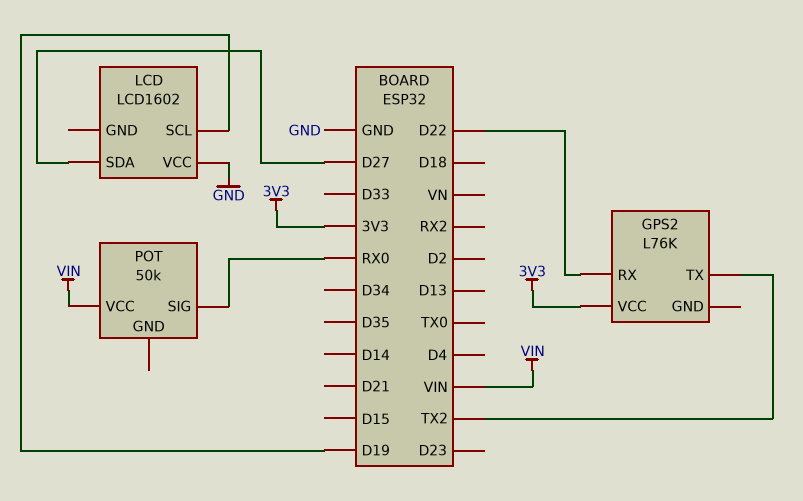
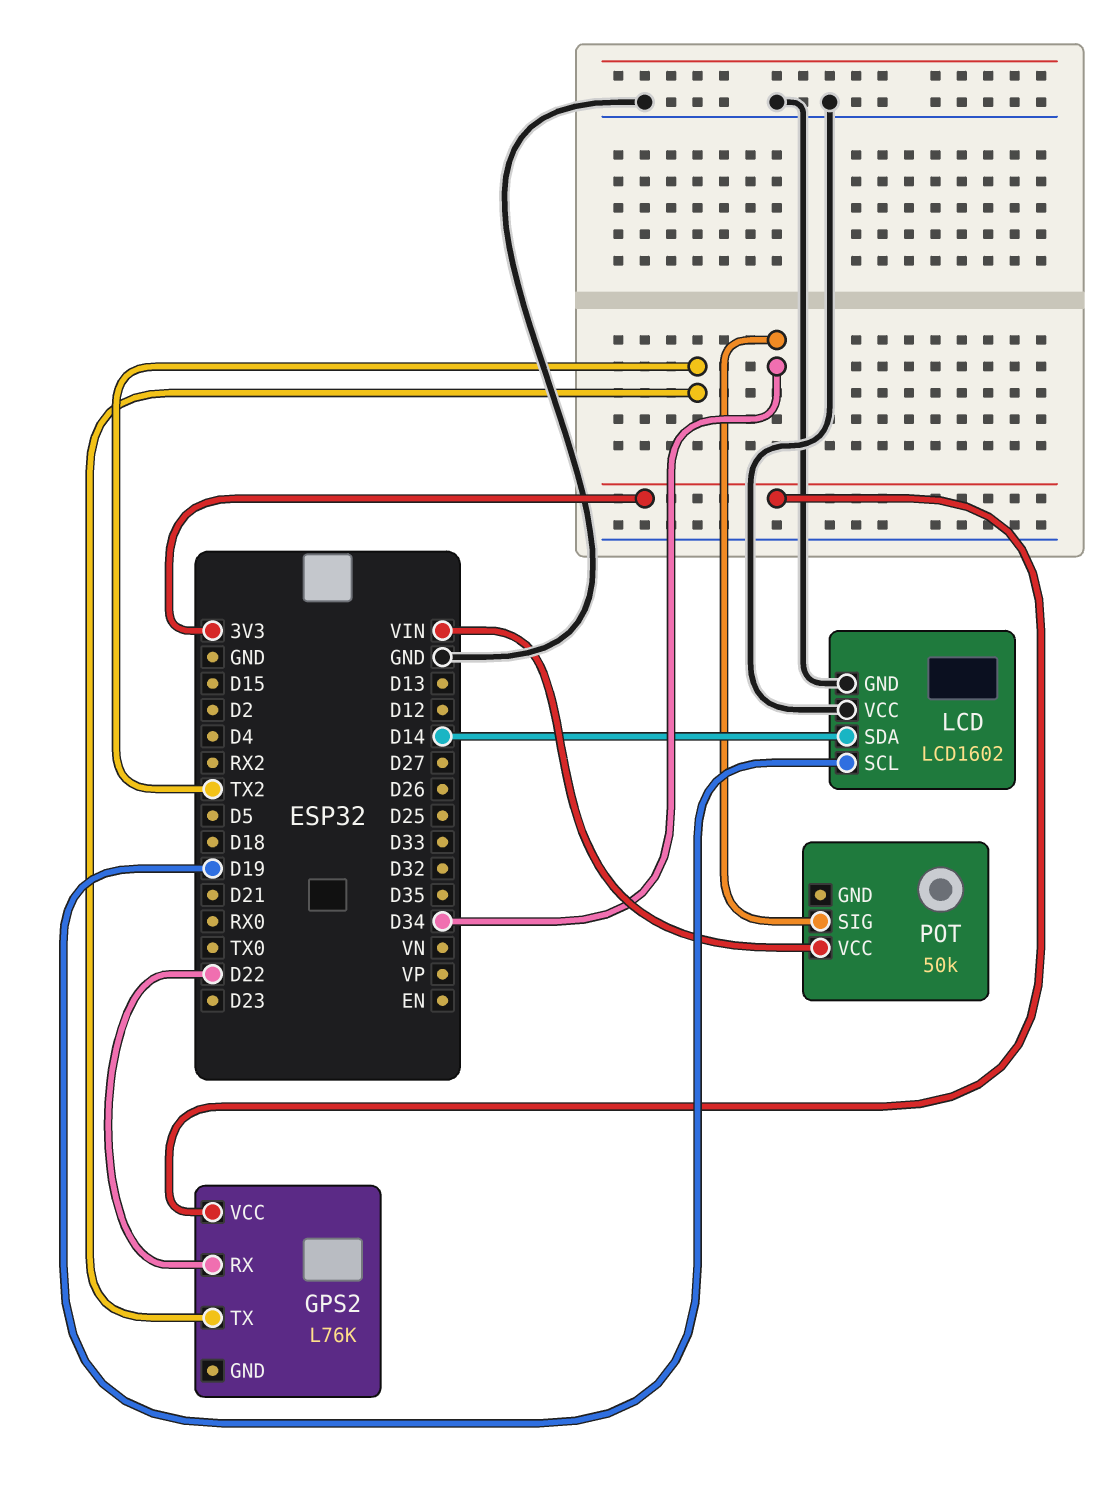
LCD pin GND: none -> GND
LCD pin SDA: D27 -> D14
POT pin SIG: RX0 -> D34

